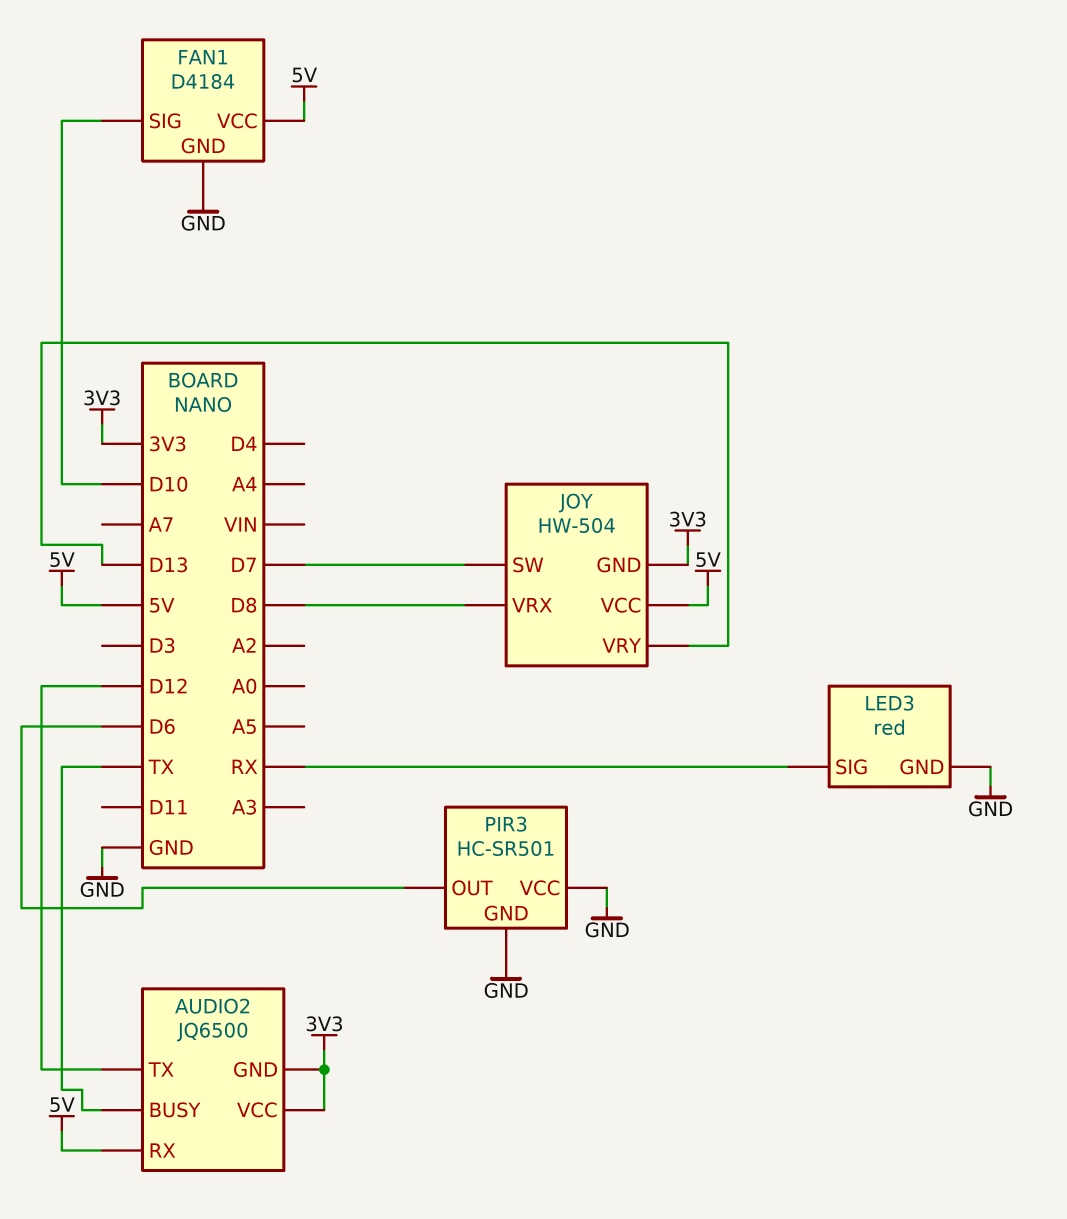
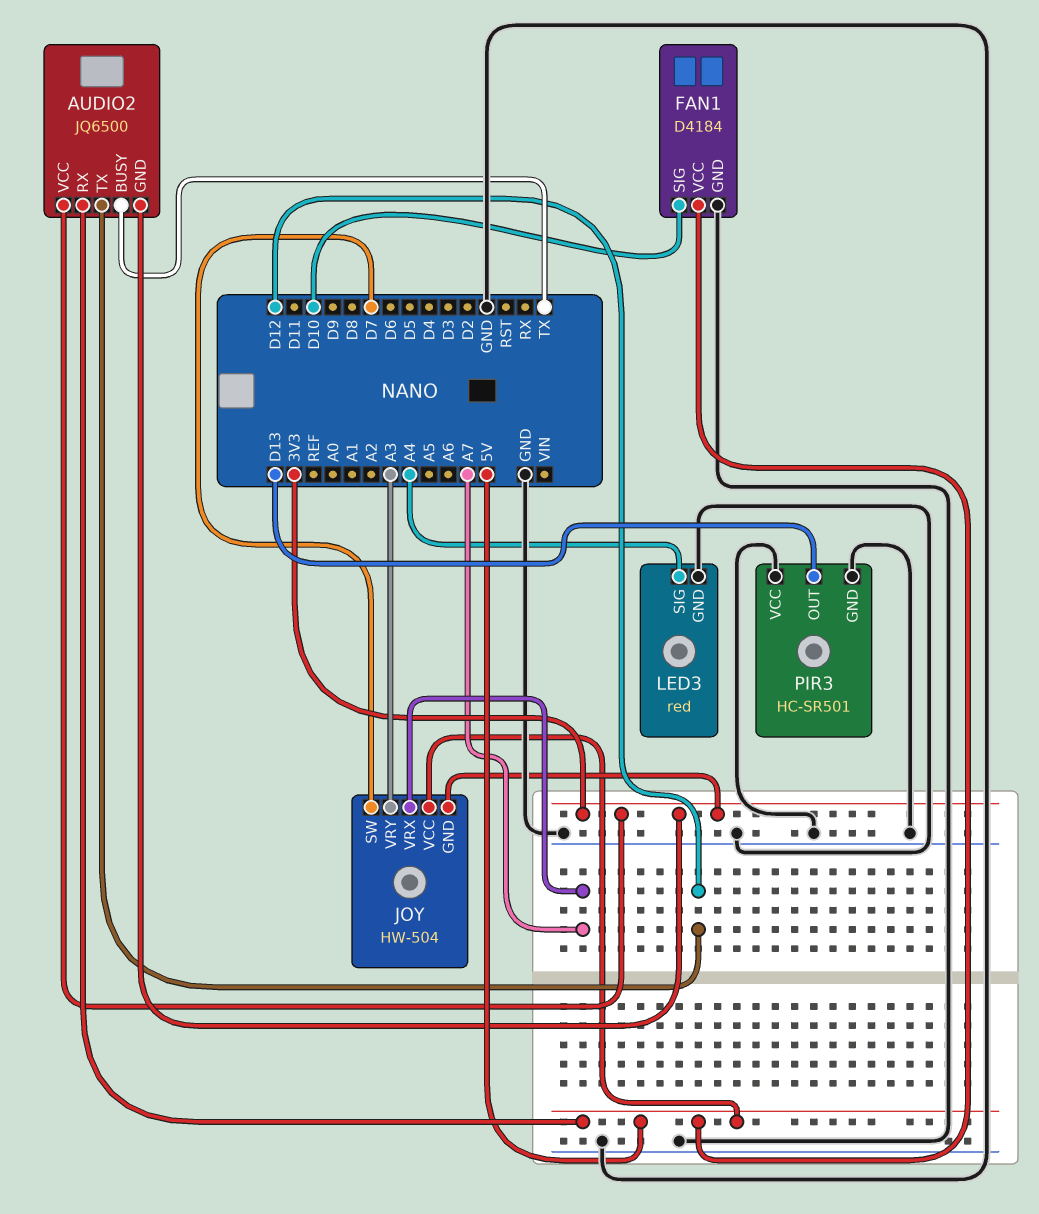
JOY pin VRX: D8 -> A7
JOY pin VRY: D13 -> A3
LED3 pin SIG: RX -> A4
PIR3 pin OUT: D6 -> D13

